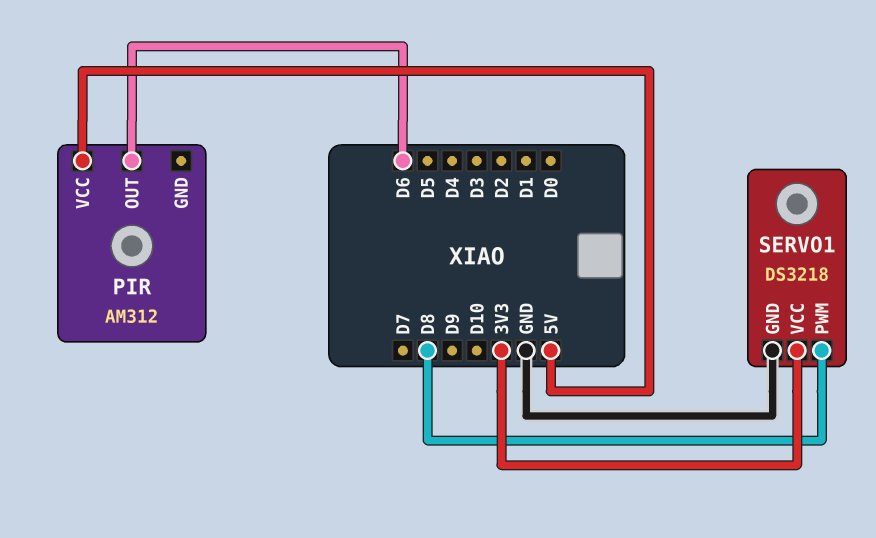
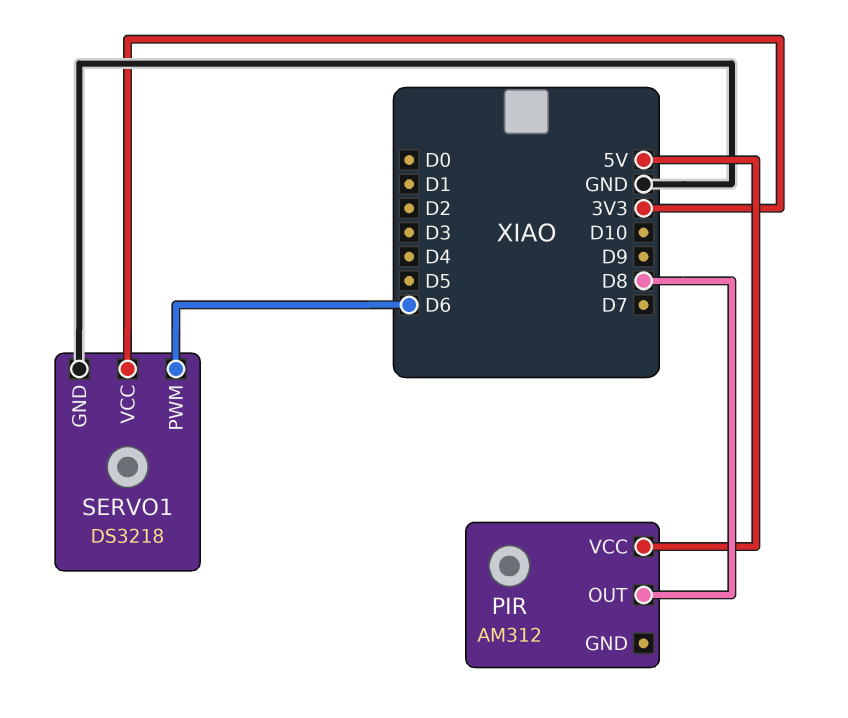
PIR pin OUT: D6 -> D8
SERVO1 pin PWM: D8 -> D6

